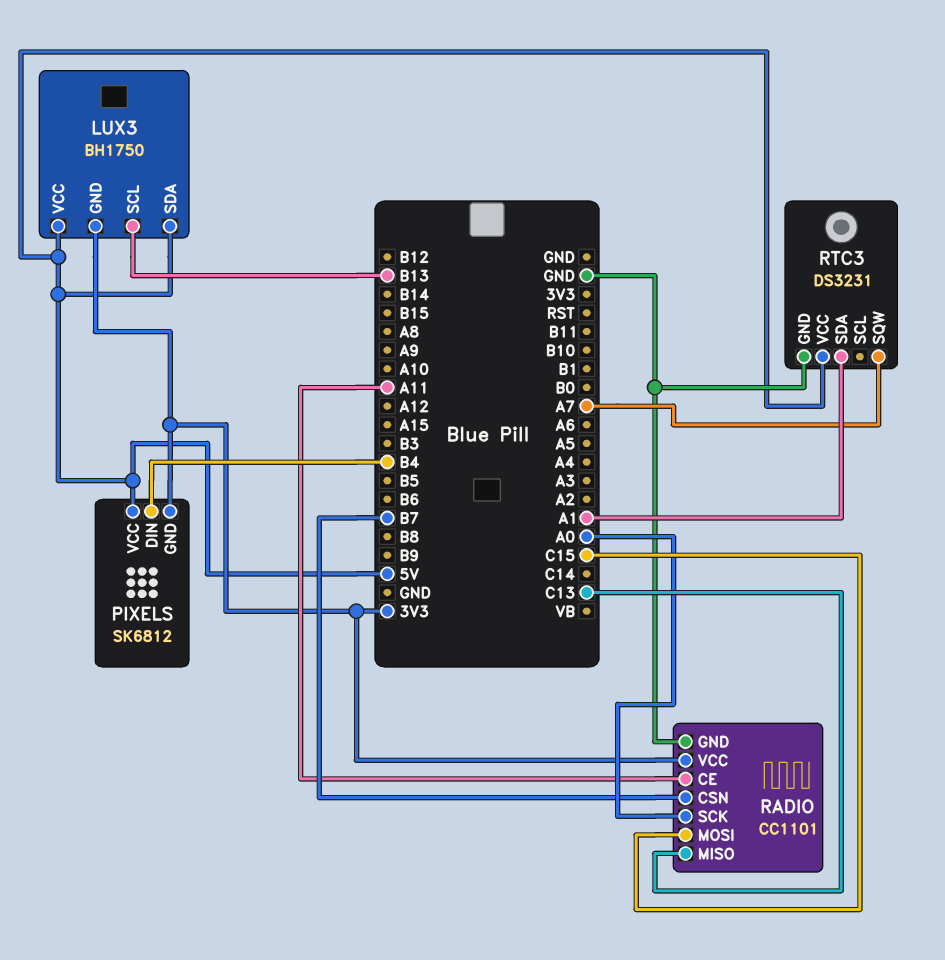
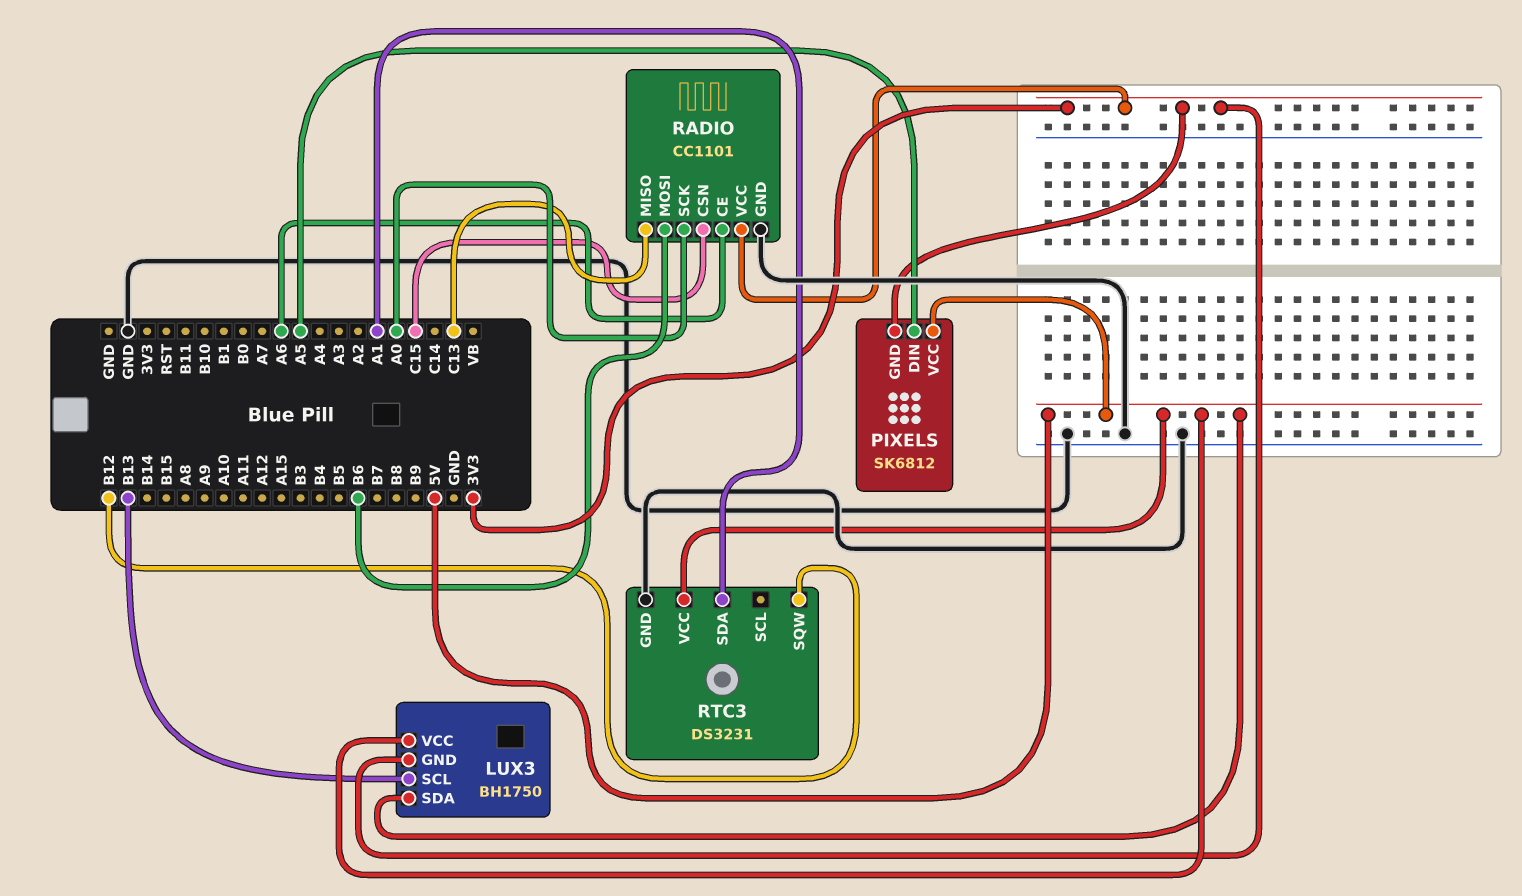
PIXELS pin DIN: B4 -> A5
RADIO pin CE: A11 -> A6
RADIO pin CSN: B7 -> C15
RADIO pin MOSI: C15 -> B6
RTC3 pin SQW: A7 -> B12

